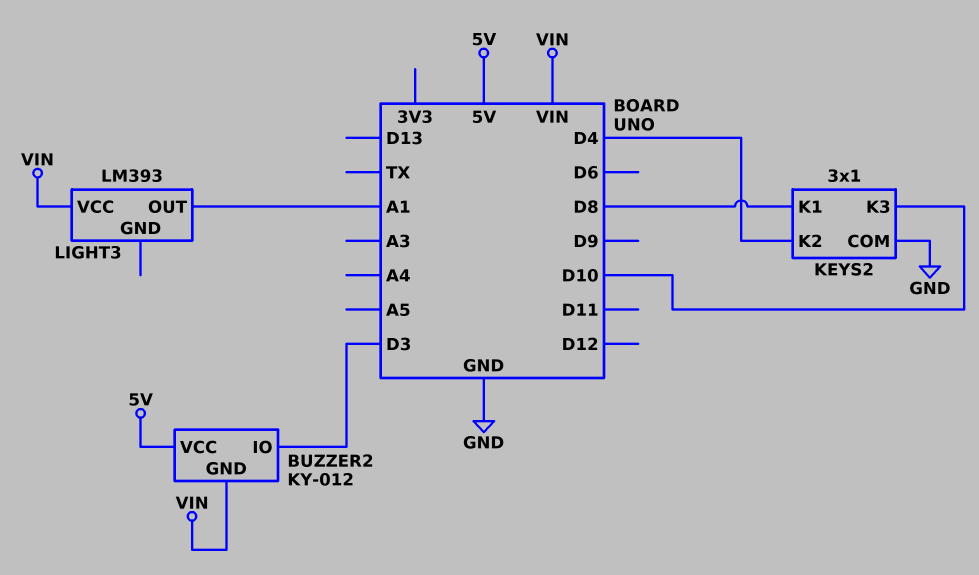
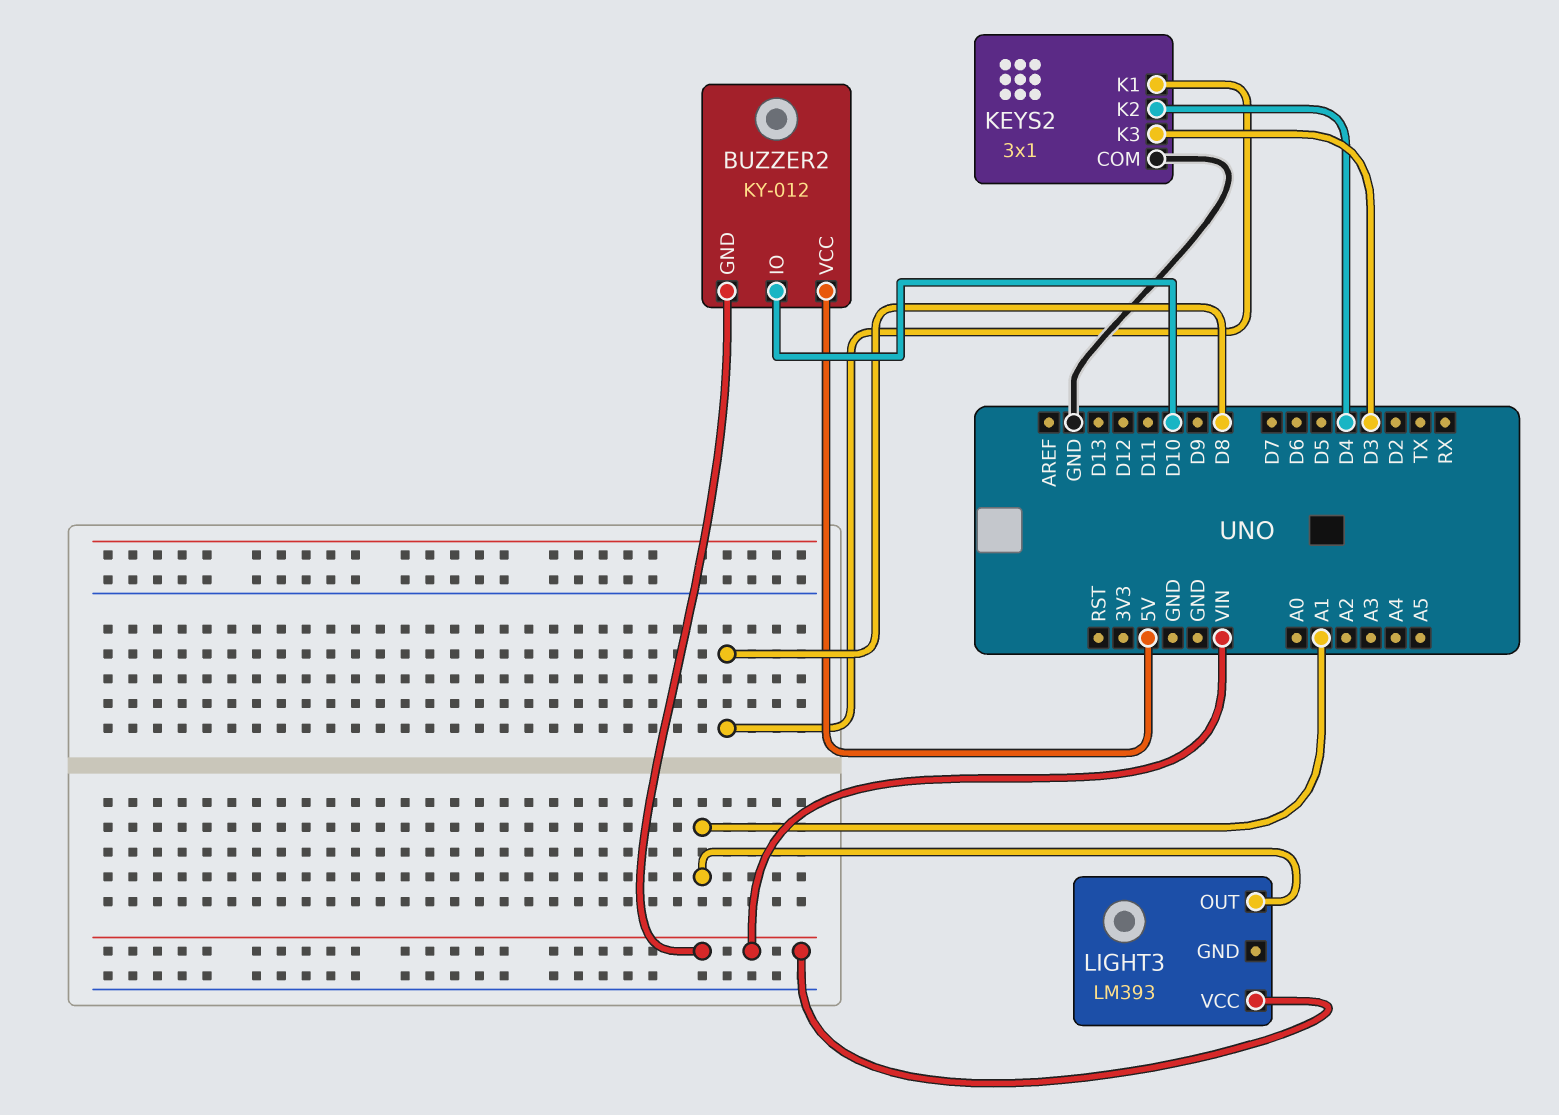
BUZZER2 pin IO: D3 -> D10
KEYS2 pin K3: D10 -> D3

